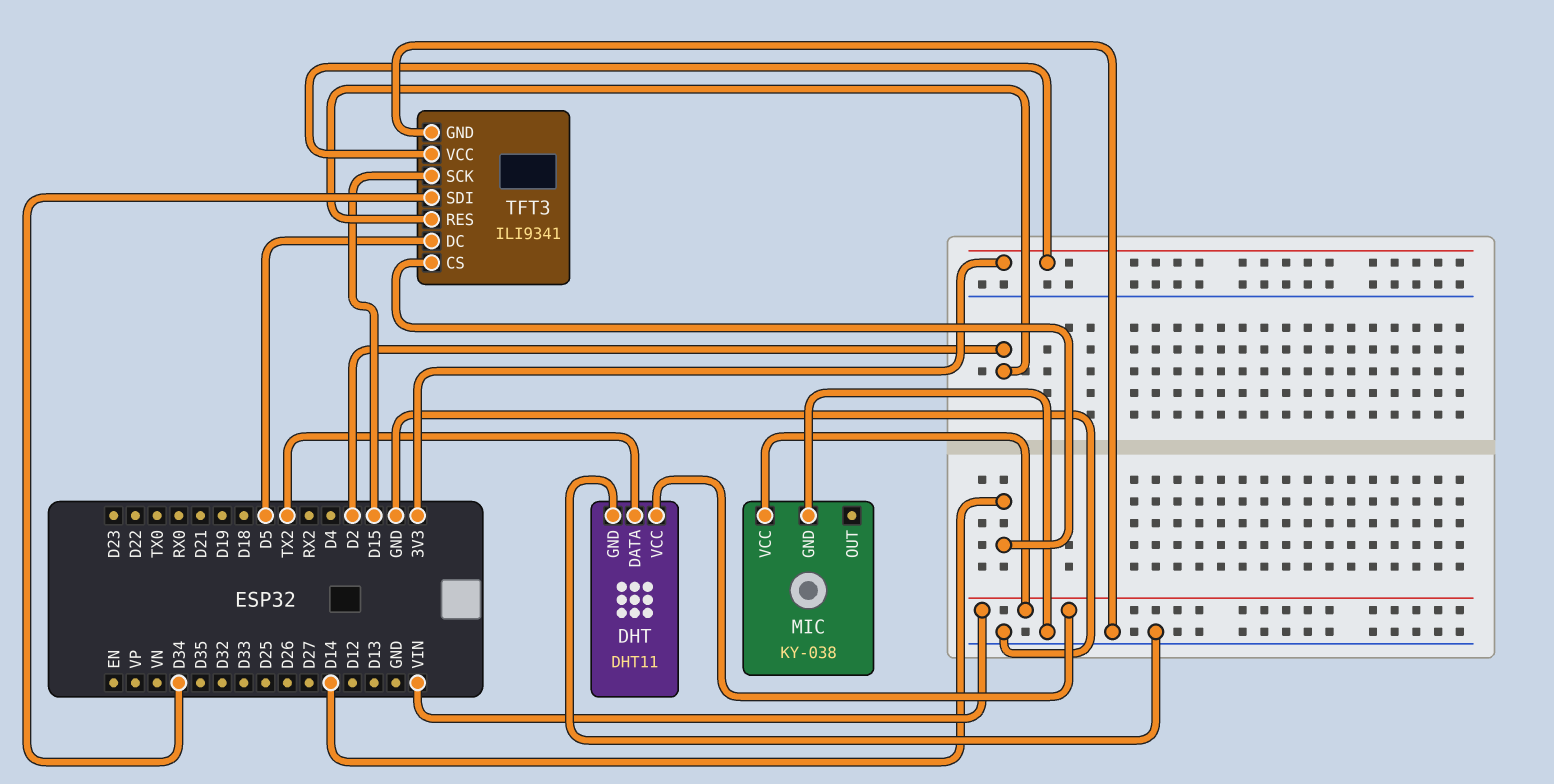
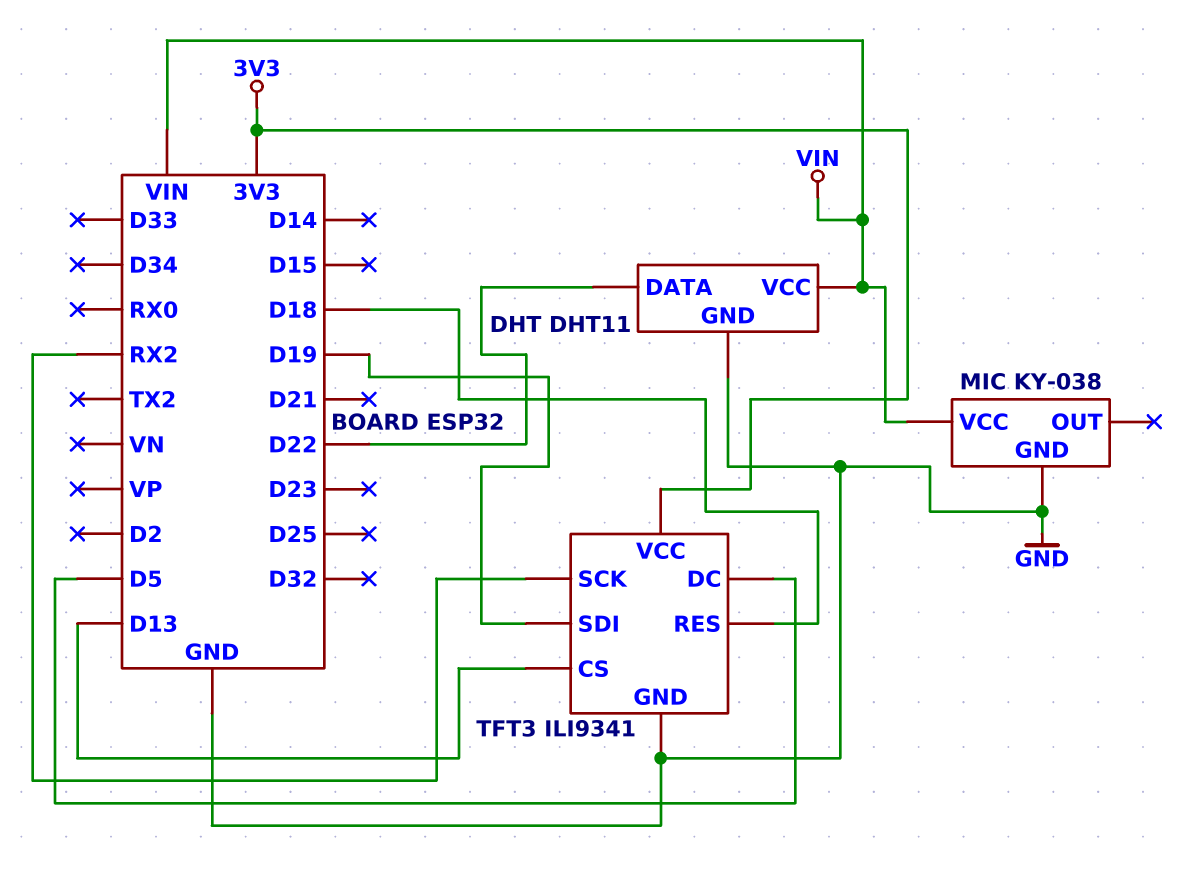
DHT pin DATA: TX2 -> D22
TFT3 pin CS: D14 -> D13
TFT3 pin RES: D2 -> D18
TFT3 pin SCK: D15 -> RX2
TFT3 pin SDI: D34 -> D19

